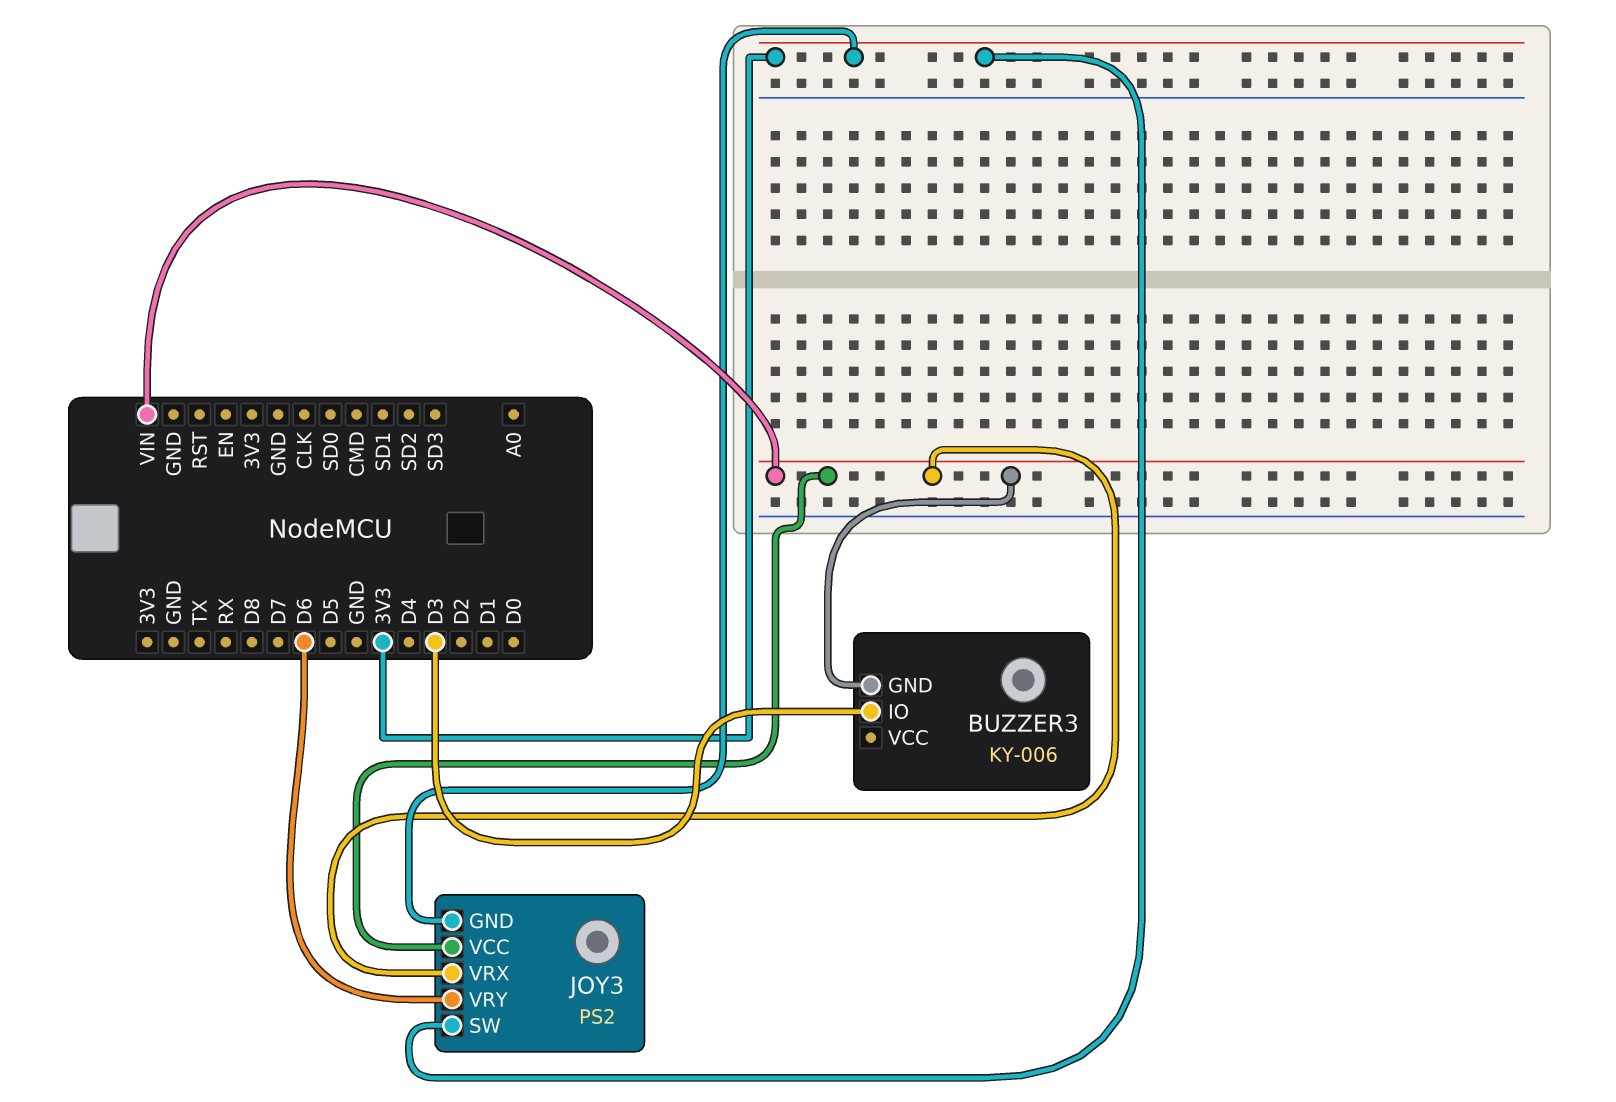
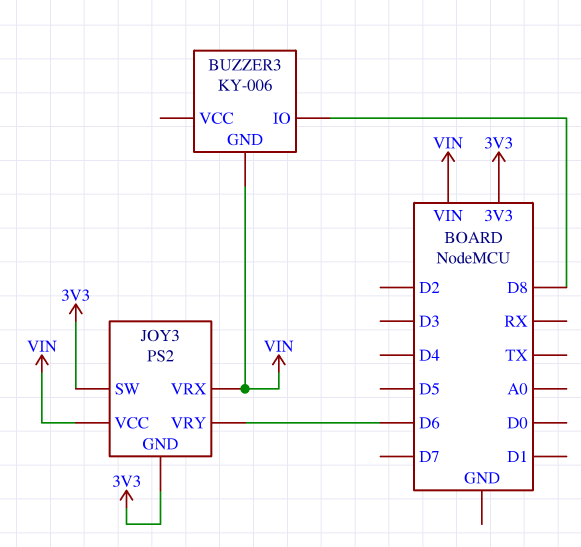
BUZZER3 pin IO: D3 -> D8

